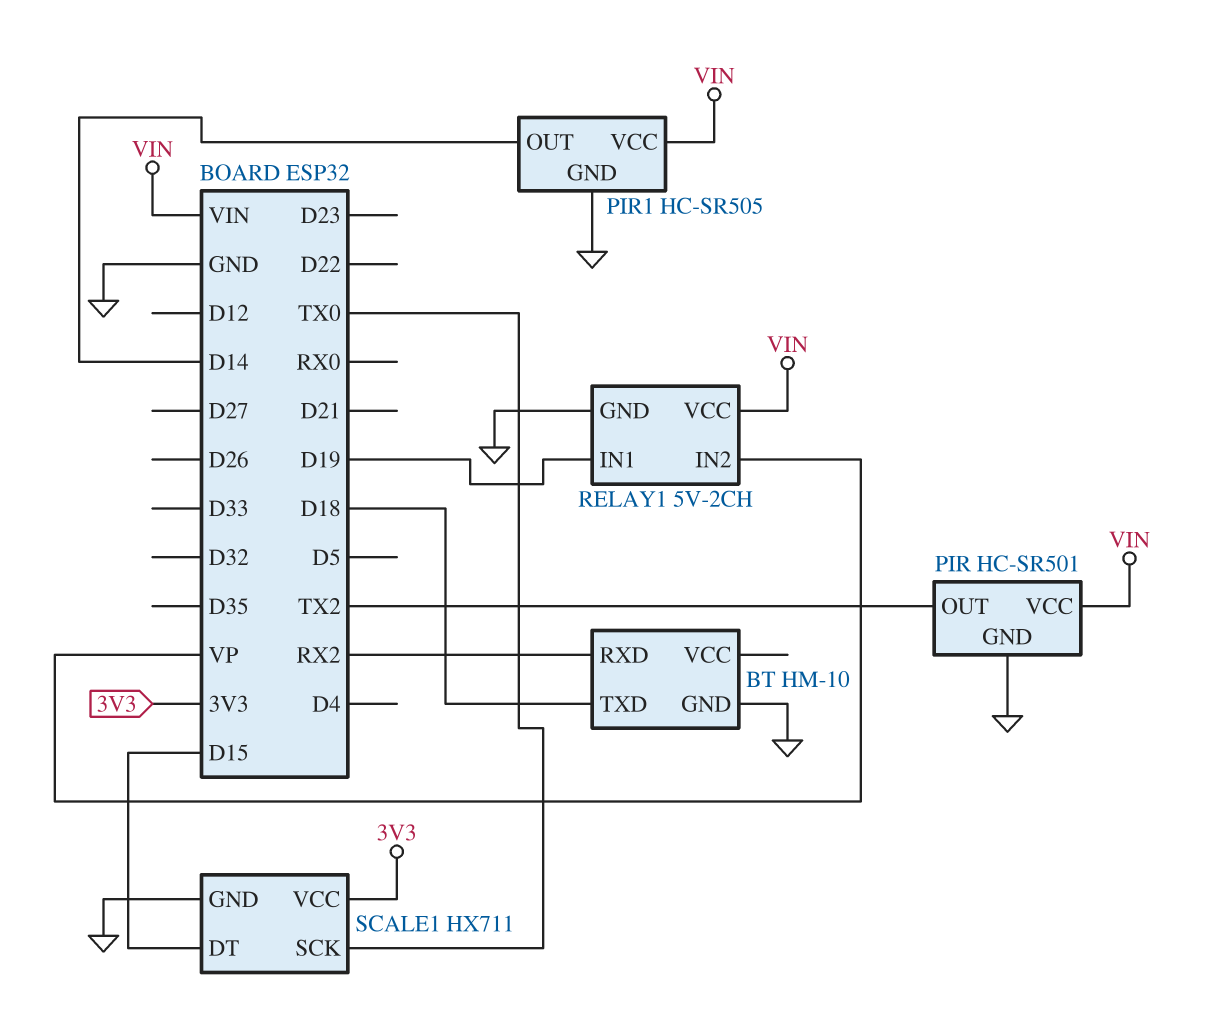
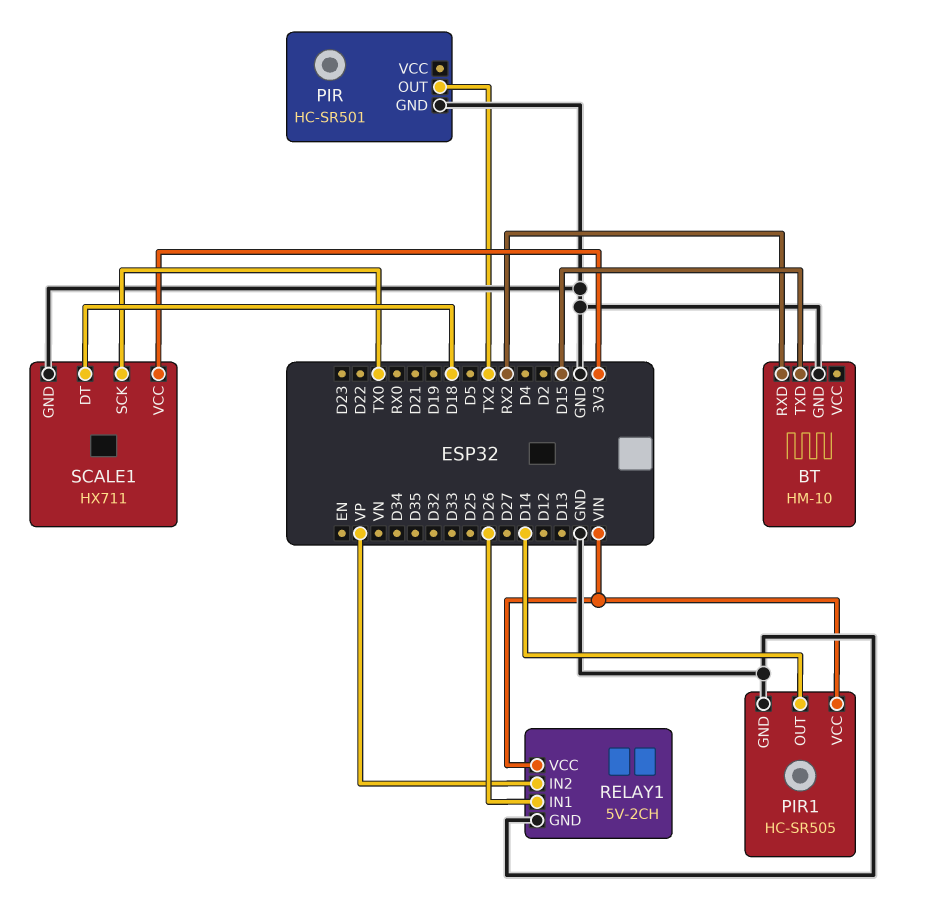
BT pin TXD: D18 -> D15
PIR pin VCC: VIN -> none
RELAY1 pin IN1: D19 -> D26
SCALE1 pin DT: D15 -> D18

